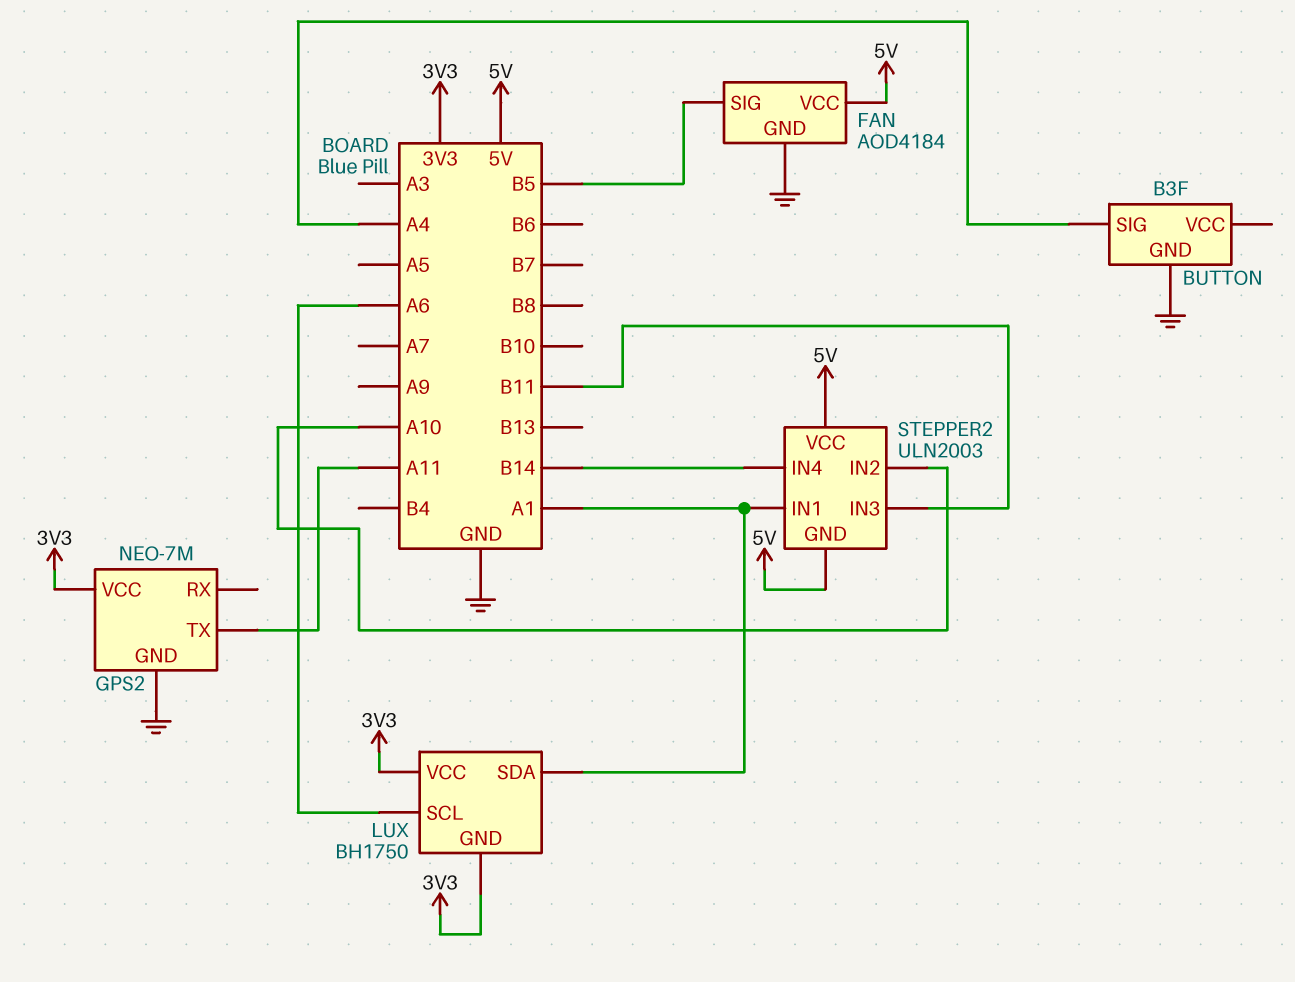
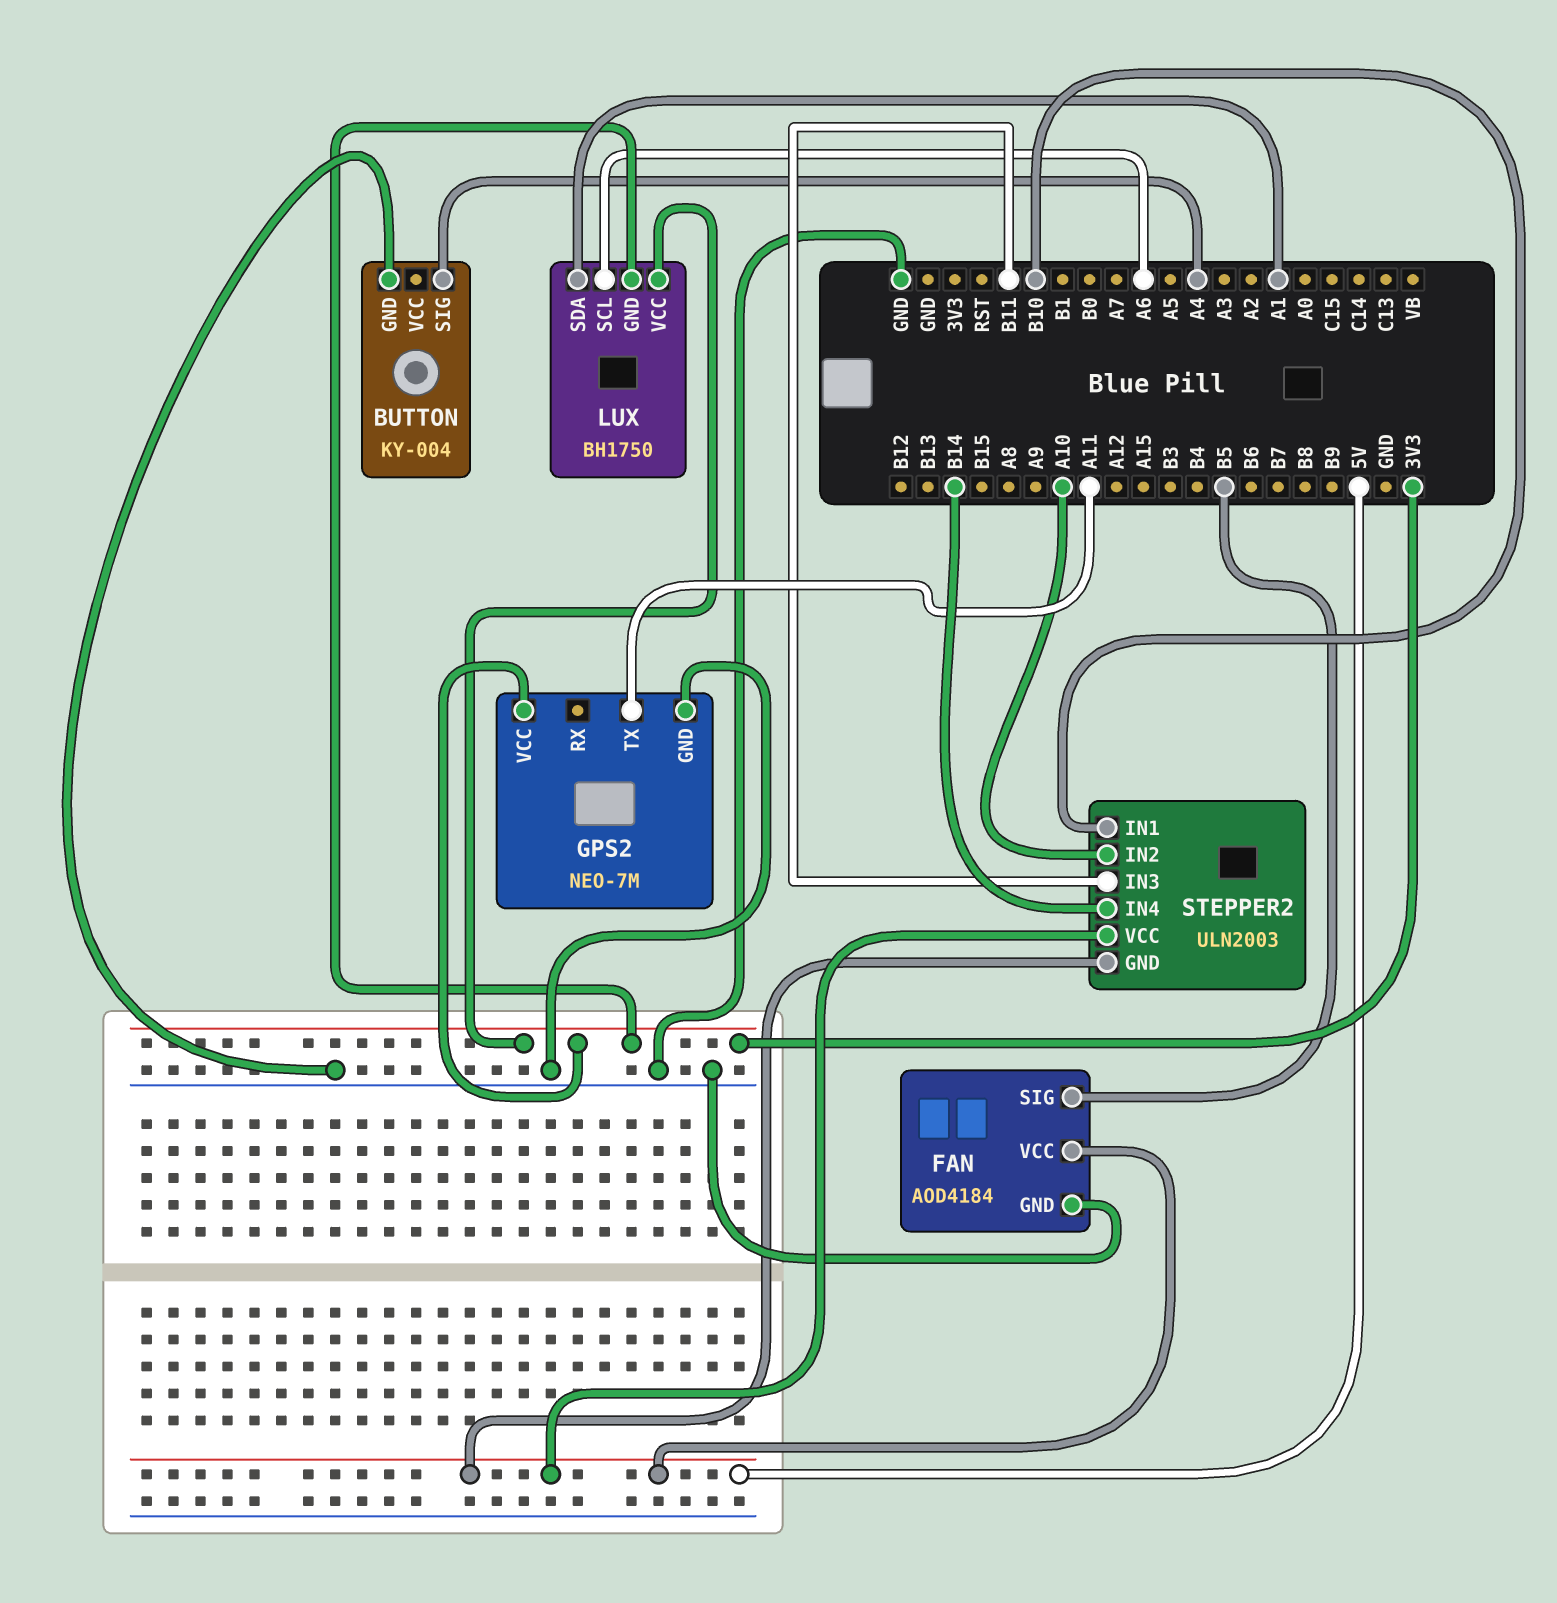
BUTTON: B3F -> KY-004
STEPPER2 pin IN1: A1 -> B10

